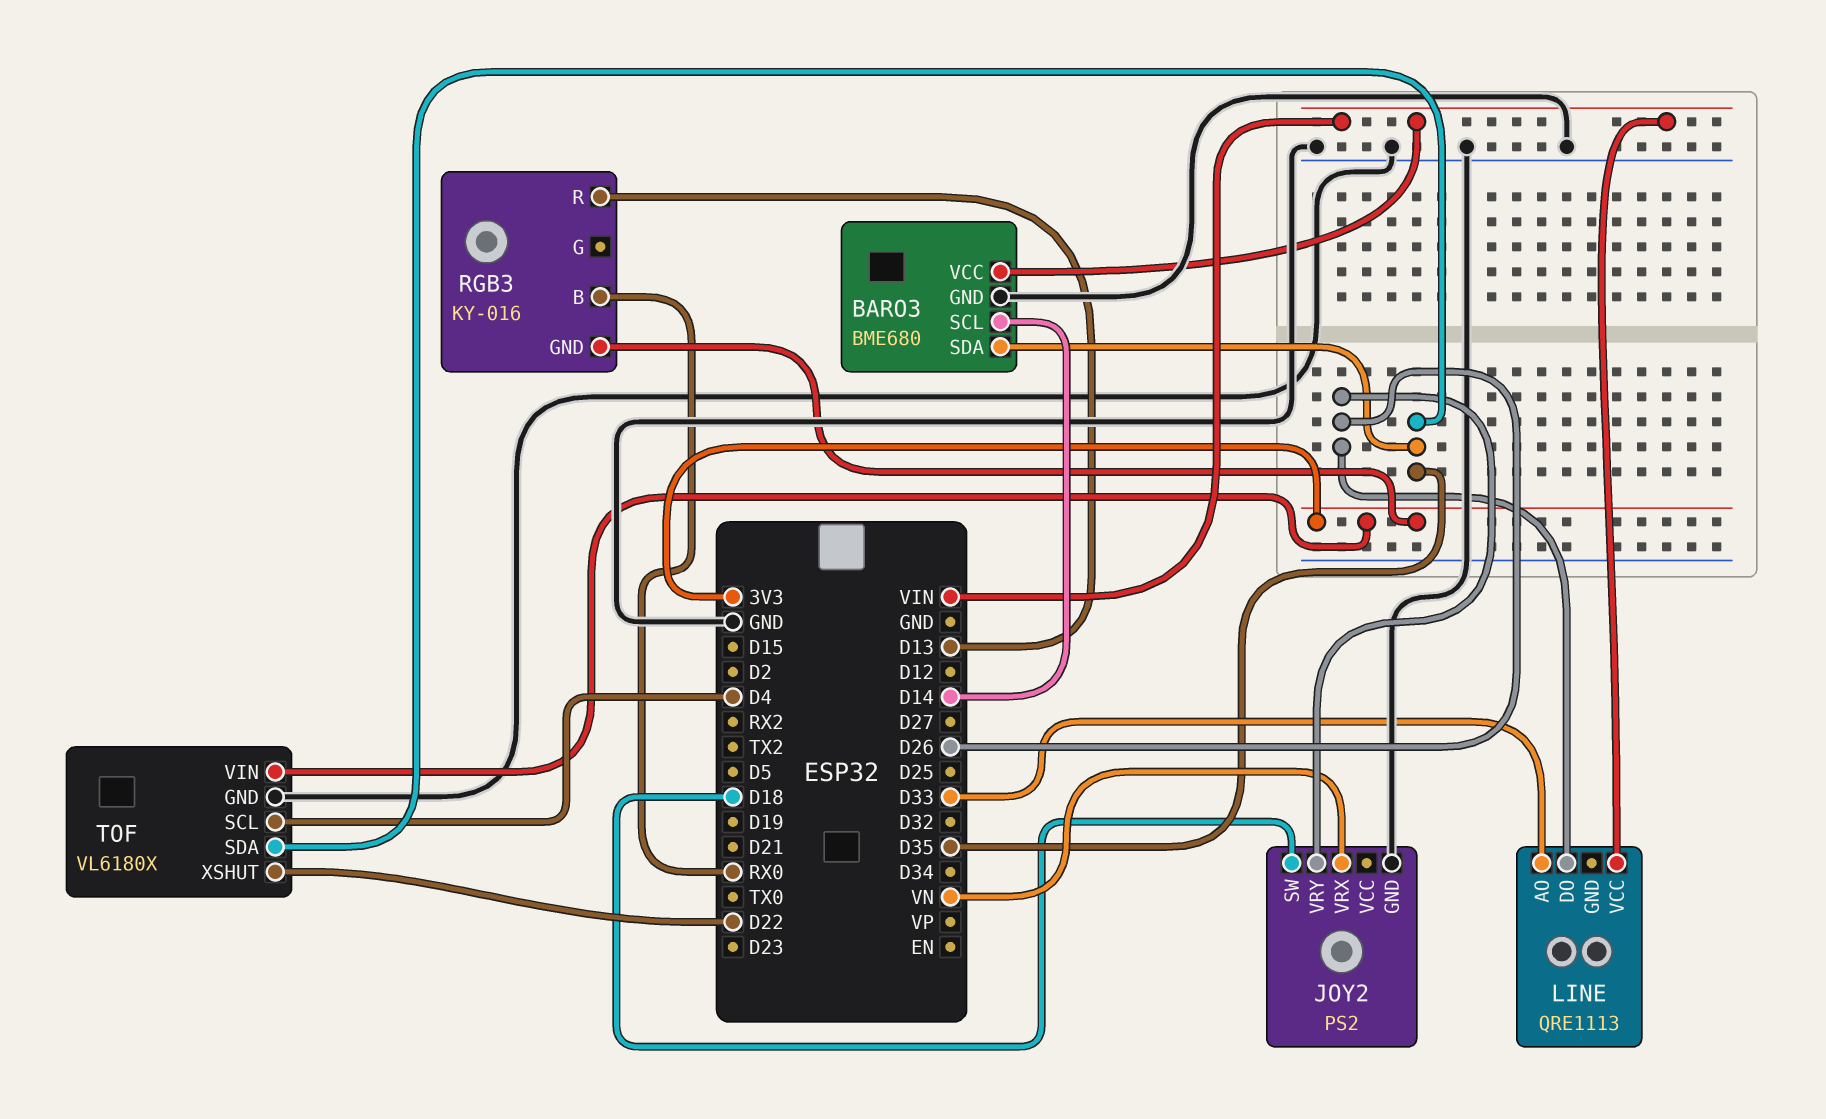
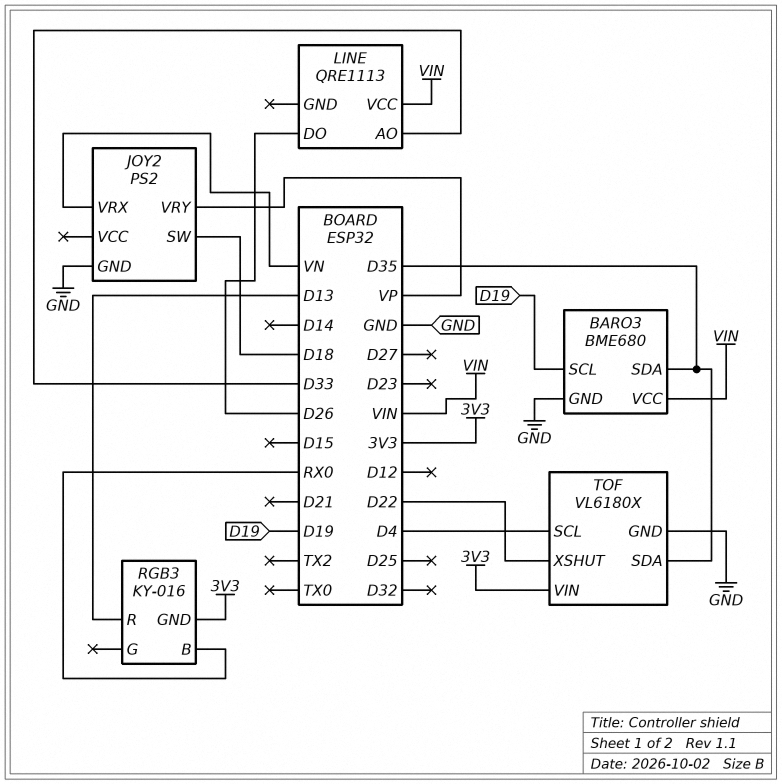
BARO3 pin SCL: D14 -> D19
JOY2 pin VRY: D26 -> VP

